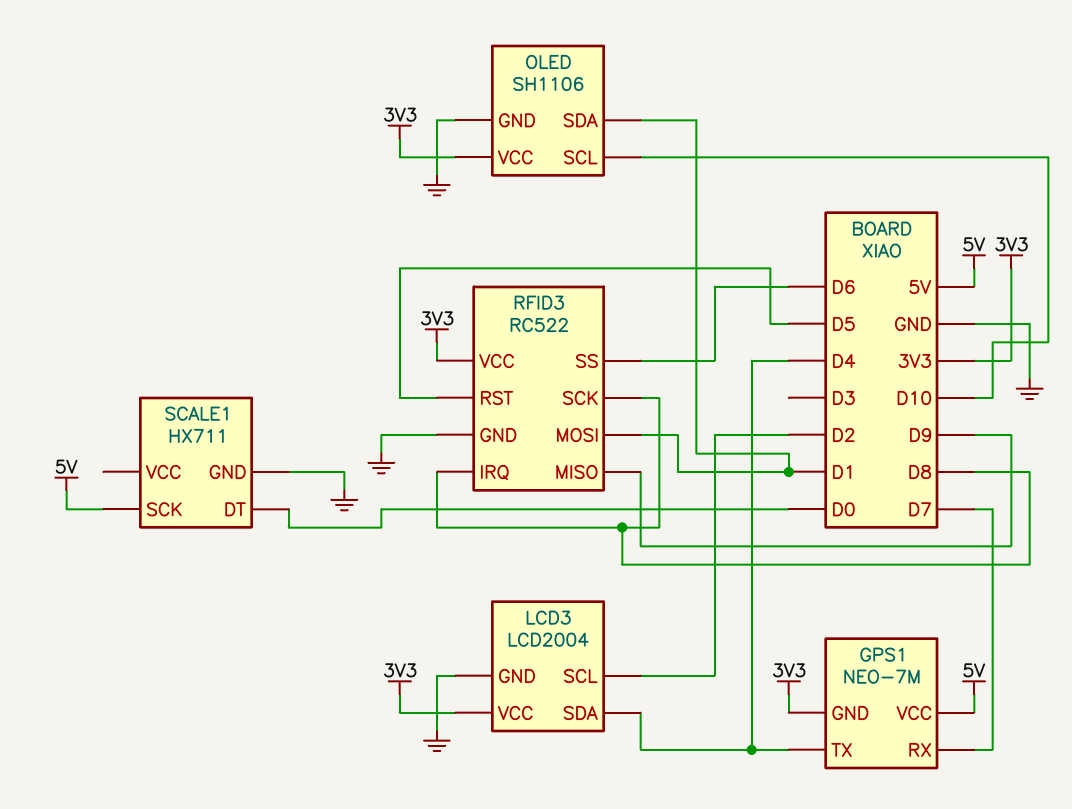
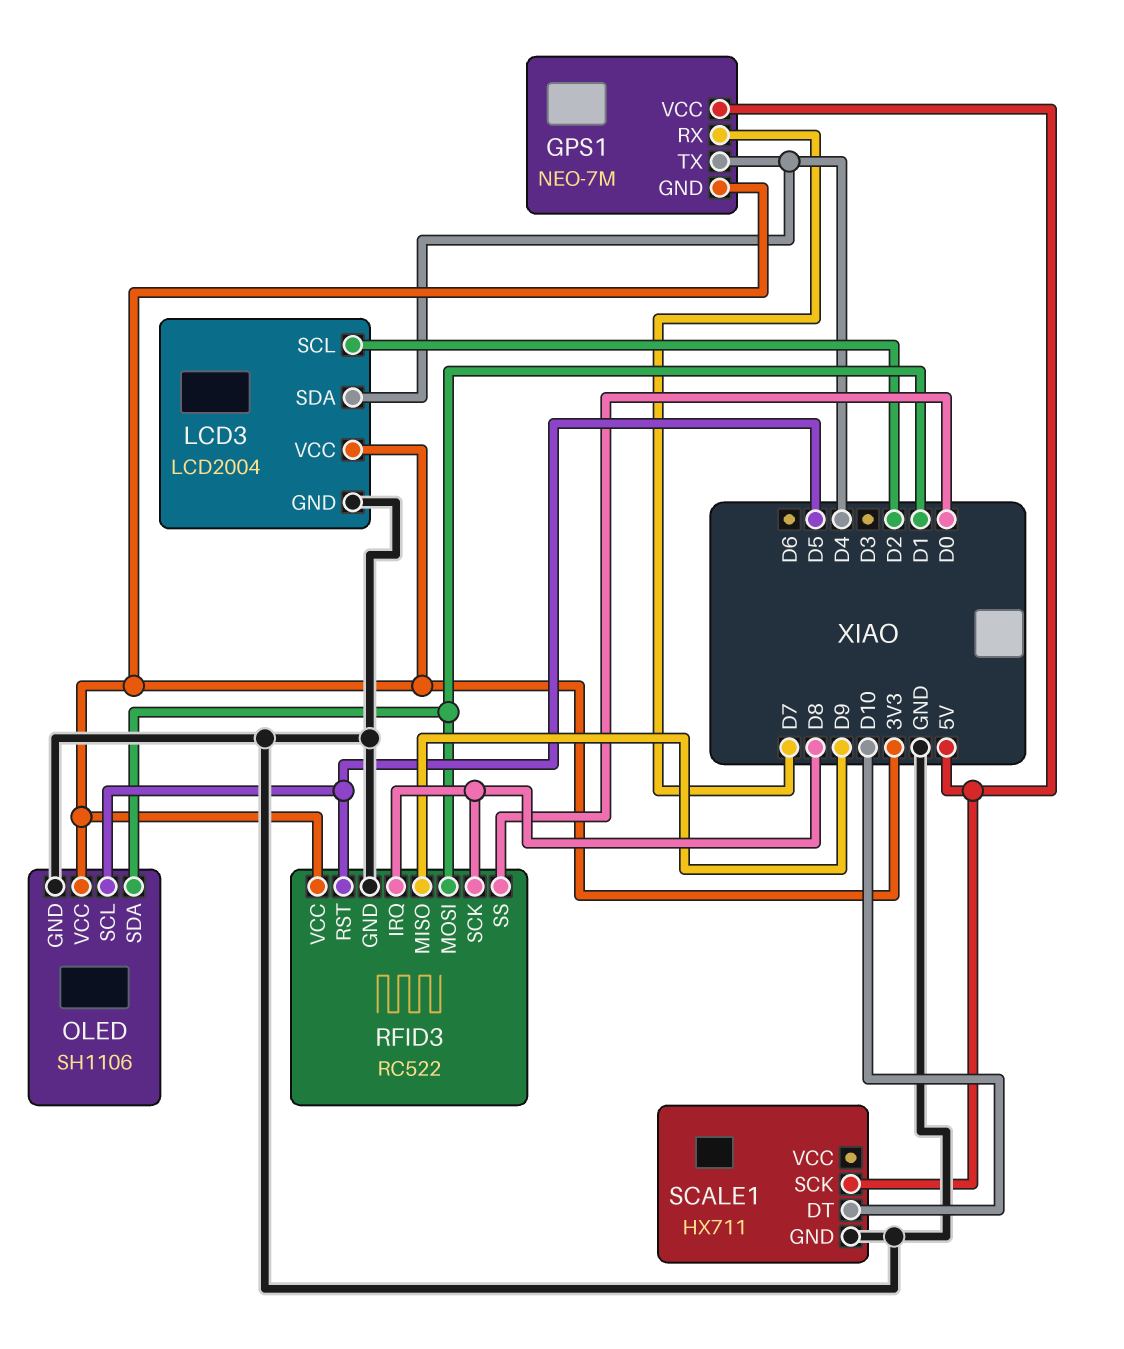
OLED pin SCL: D10 -> D5
RFID3 pin SS: D6 -> D0
SCALE1 pin DT: D0 -> D10

